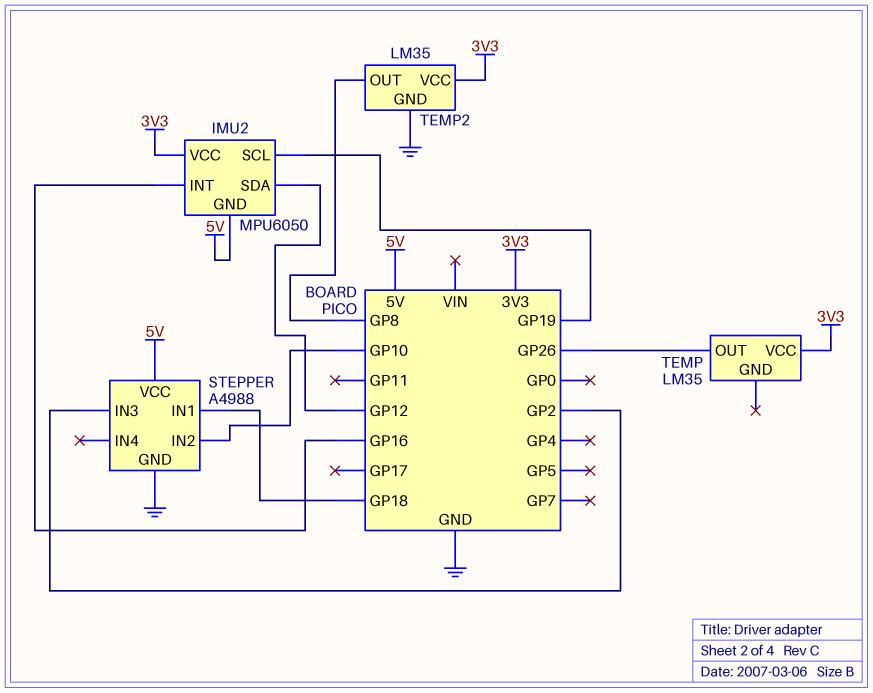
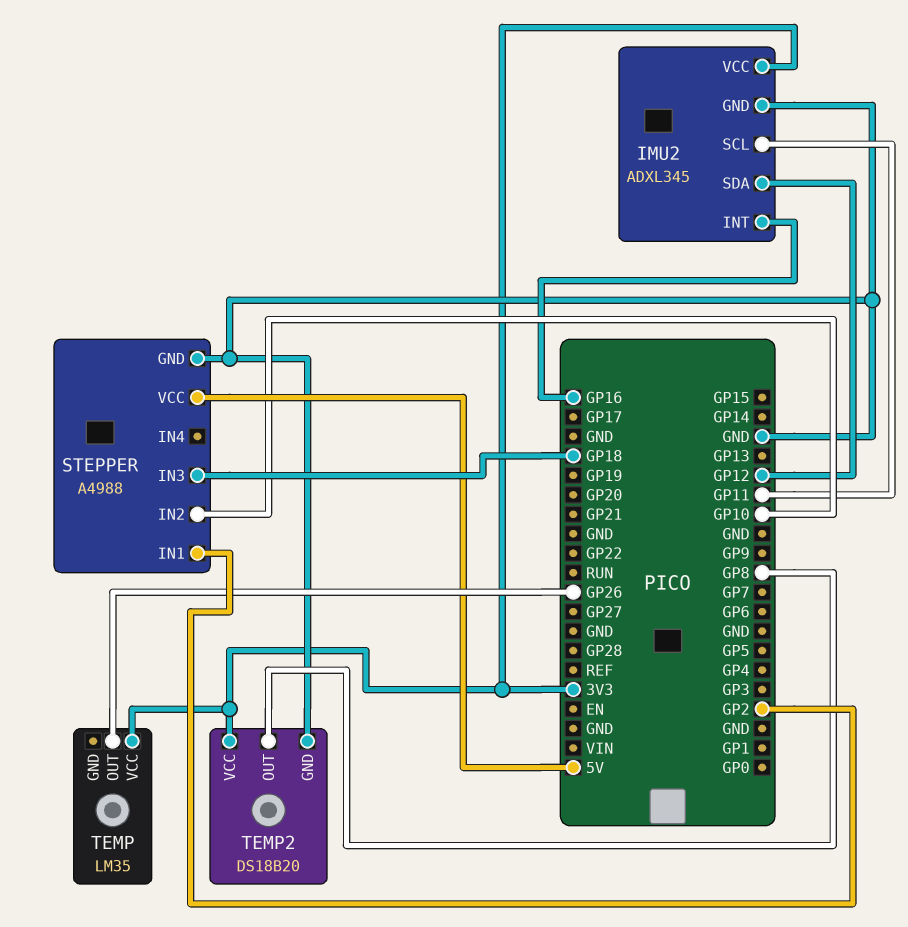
IMU2: MPU6050 -> ADXL345
IMU2 pin GND: 5V -> GND
IMU2 pin SCL: GP19 -> GP11
STEPPER pin IN1: GP18 -> GP2
STEPPER pin IN3: GP2 -> GP18
TEMP2: LM35 -> DS18B20

